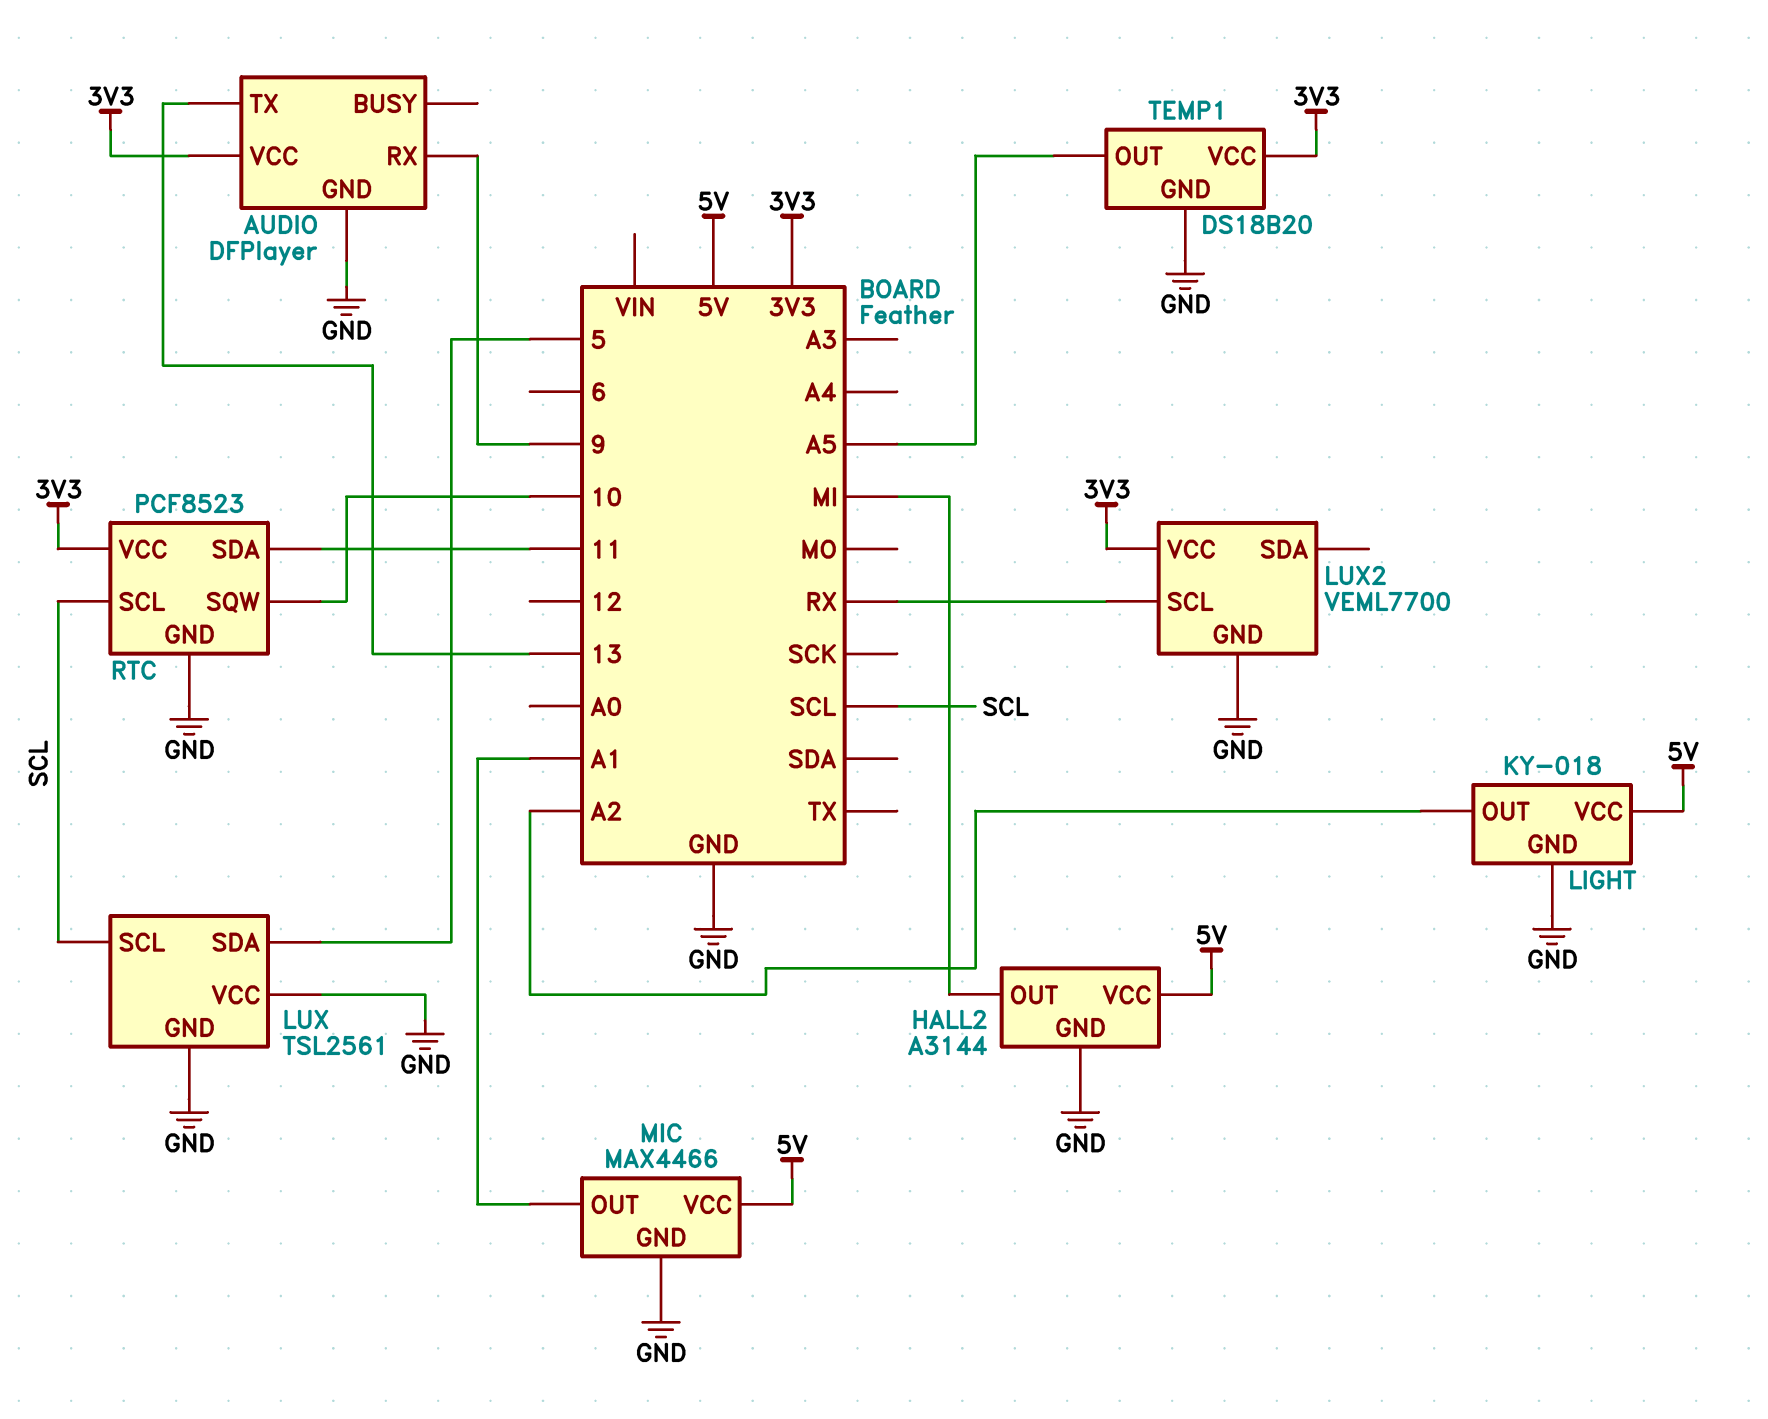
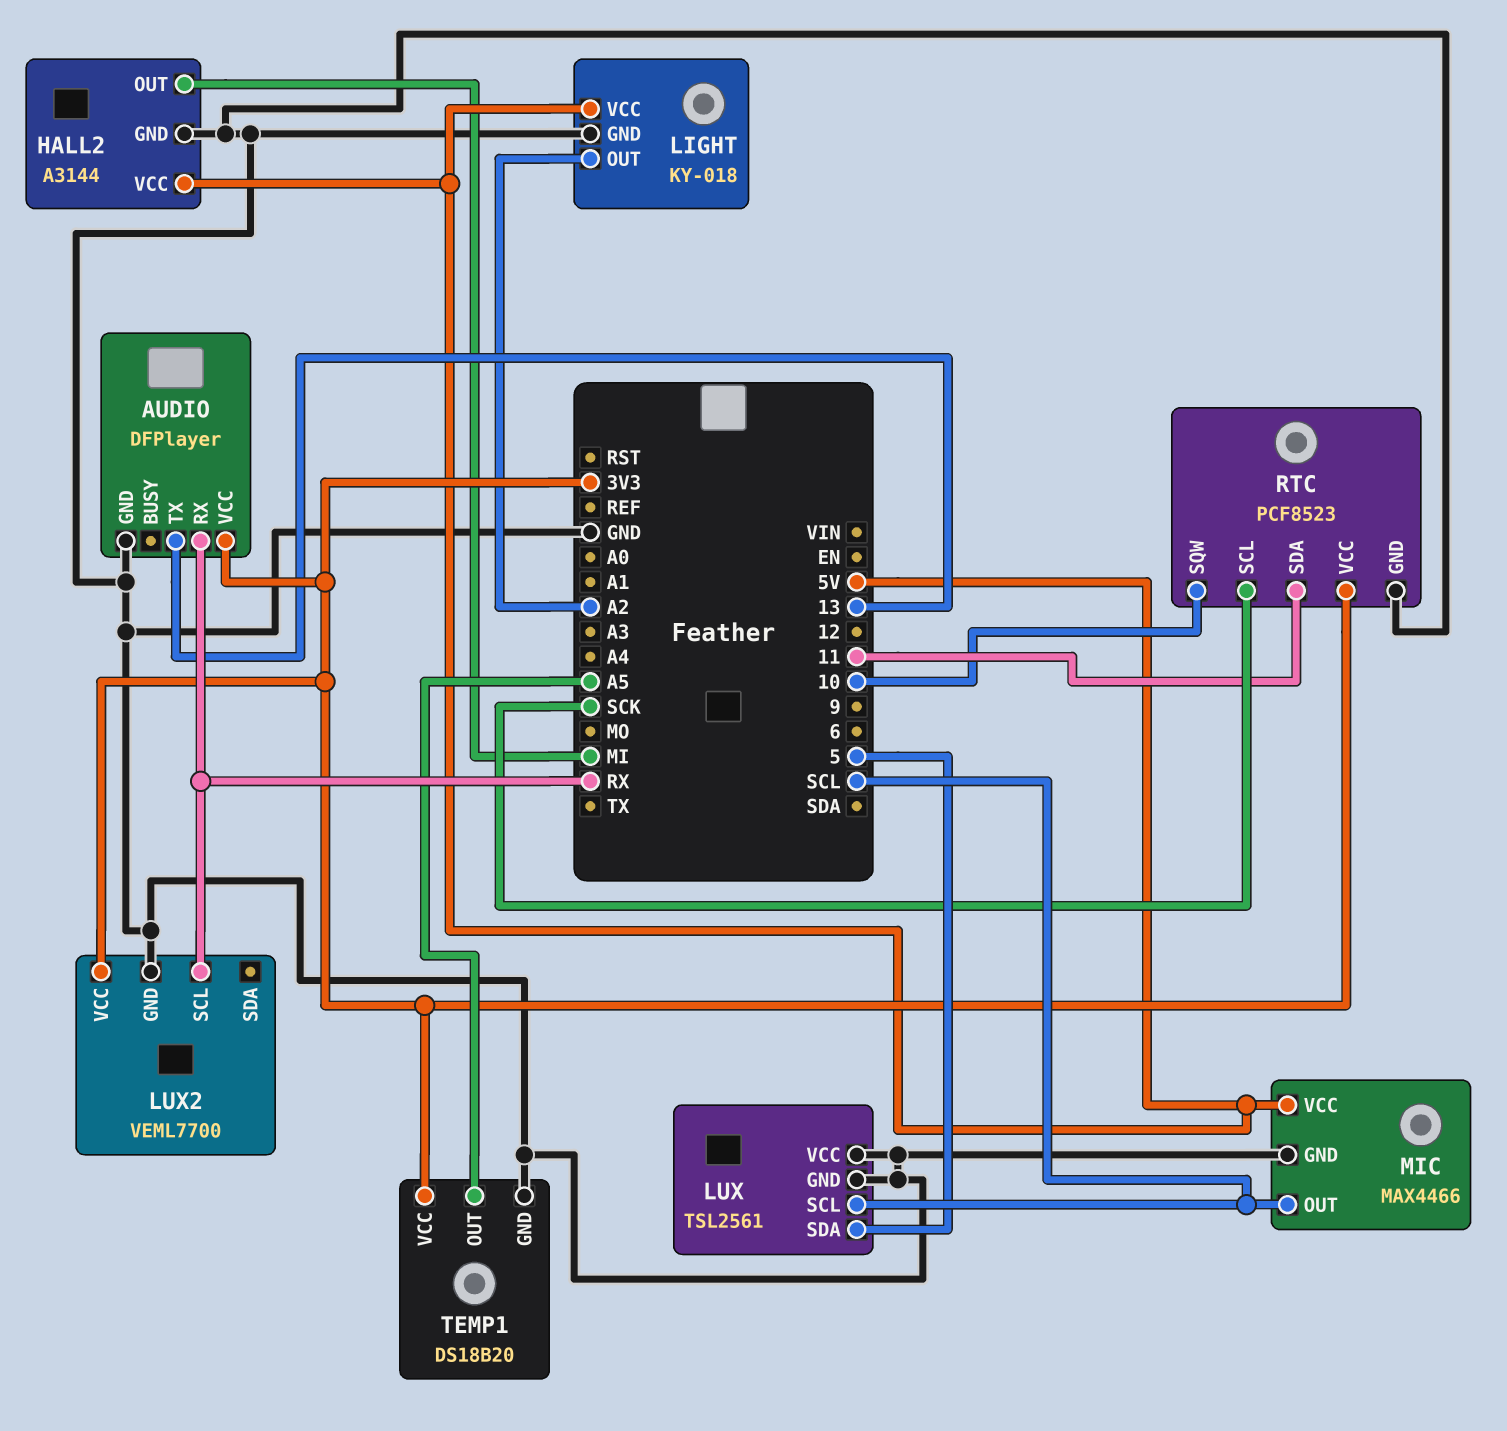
AUDIO pin RX: 9 -> RX
MIC pin OUT: A1 -> SCL
RTC pin SCL: SCL -> SCK

